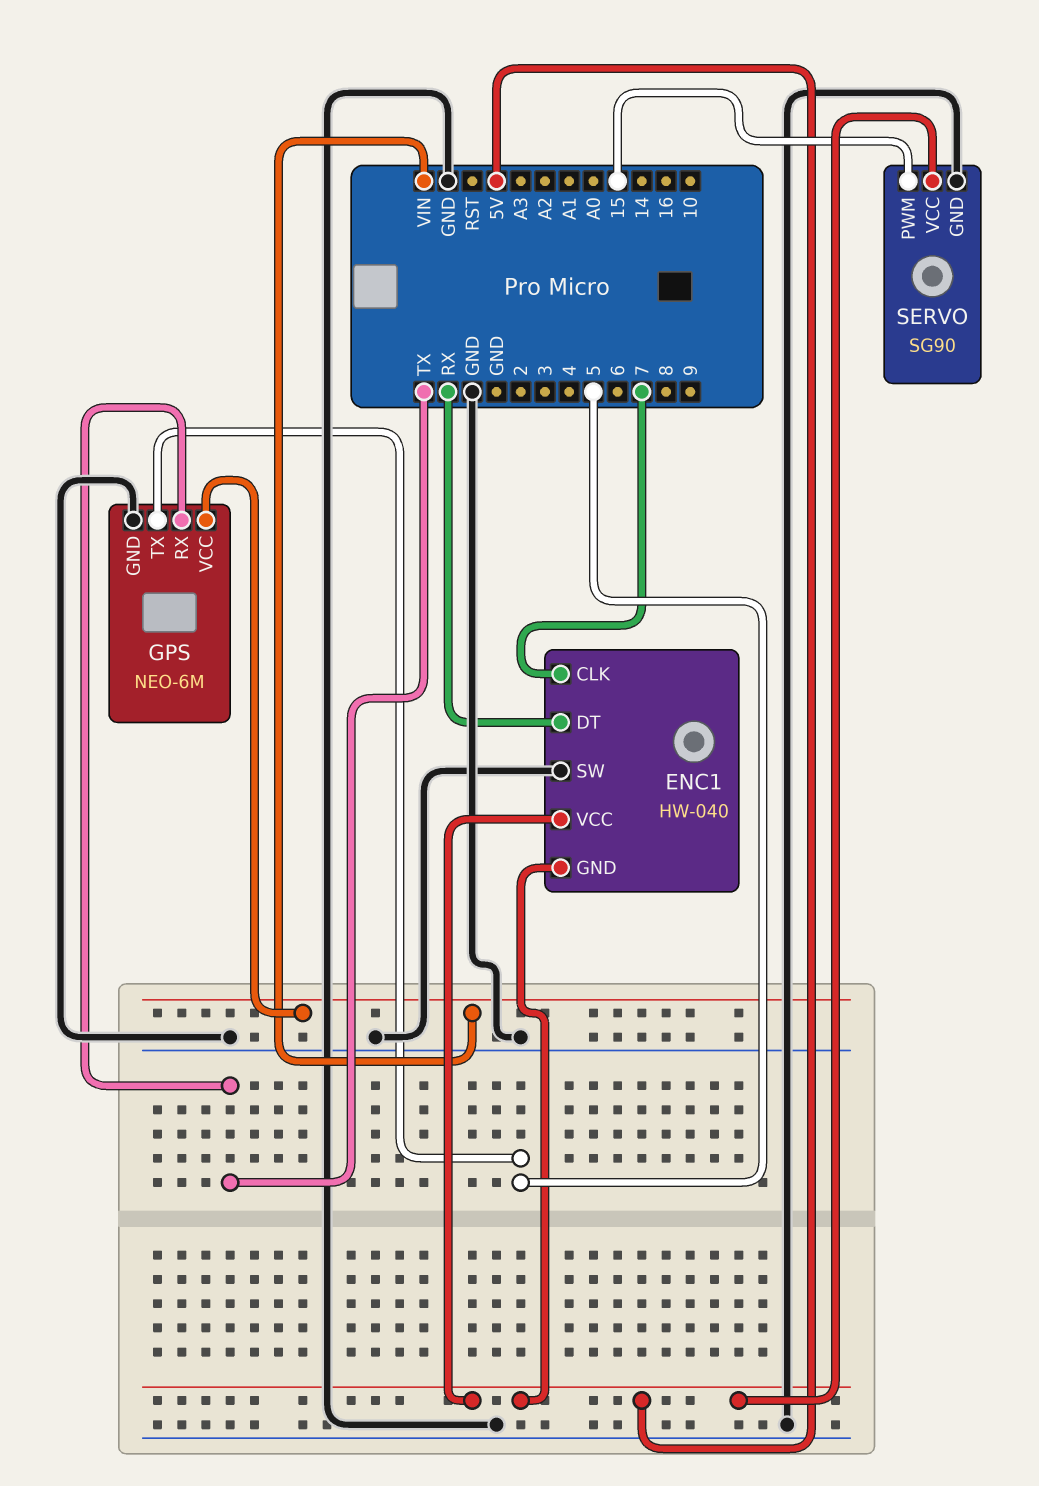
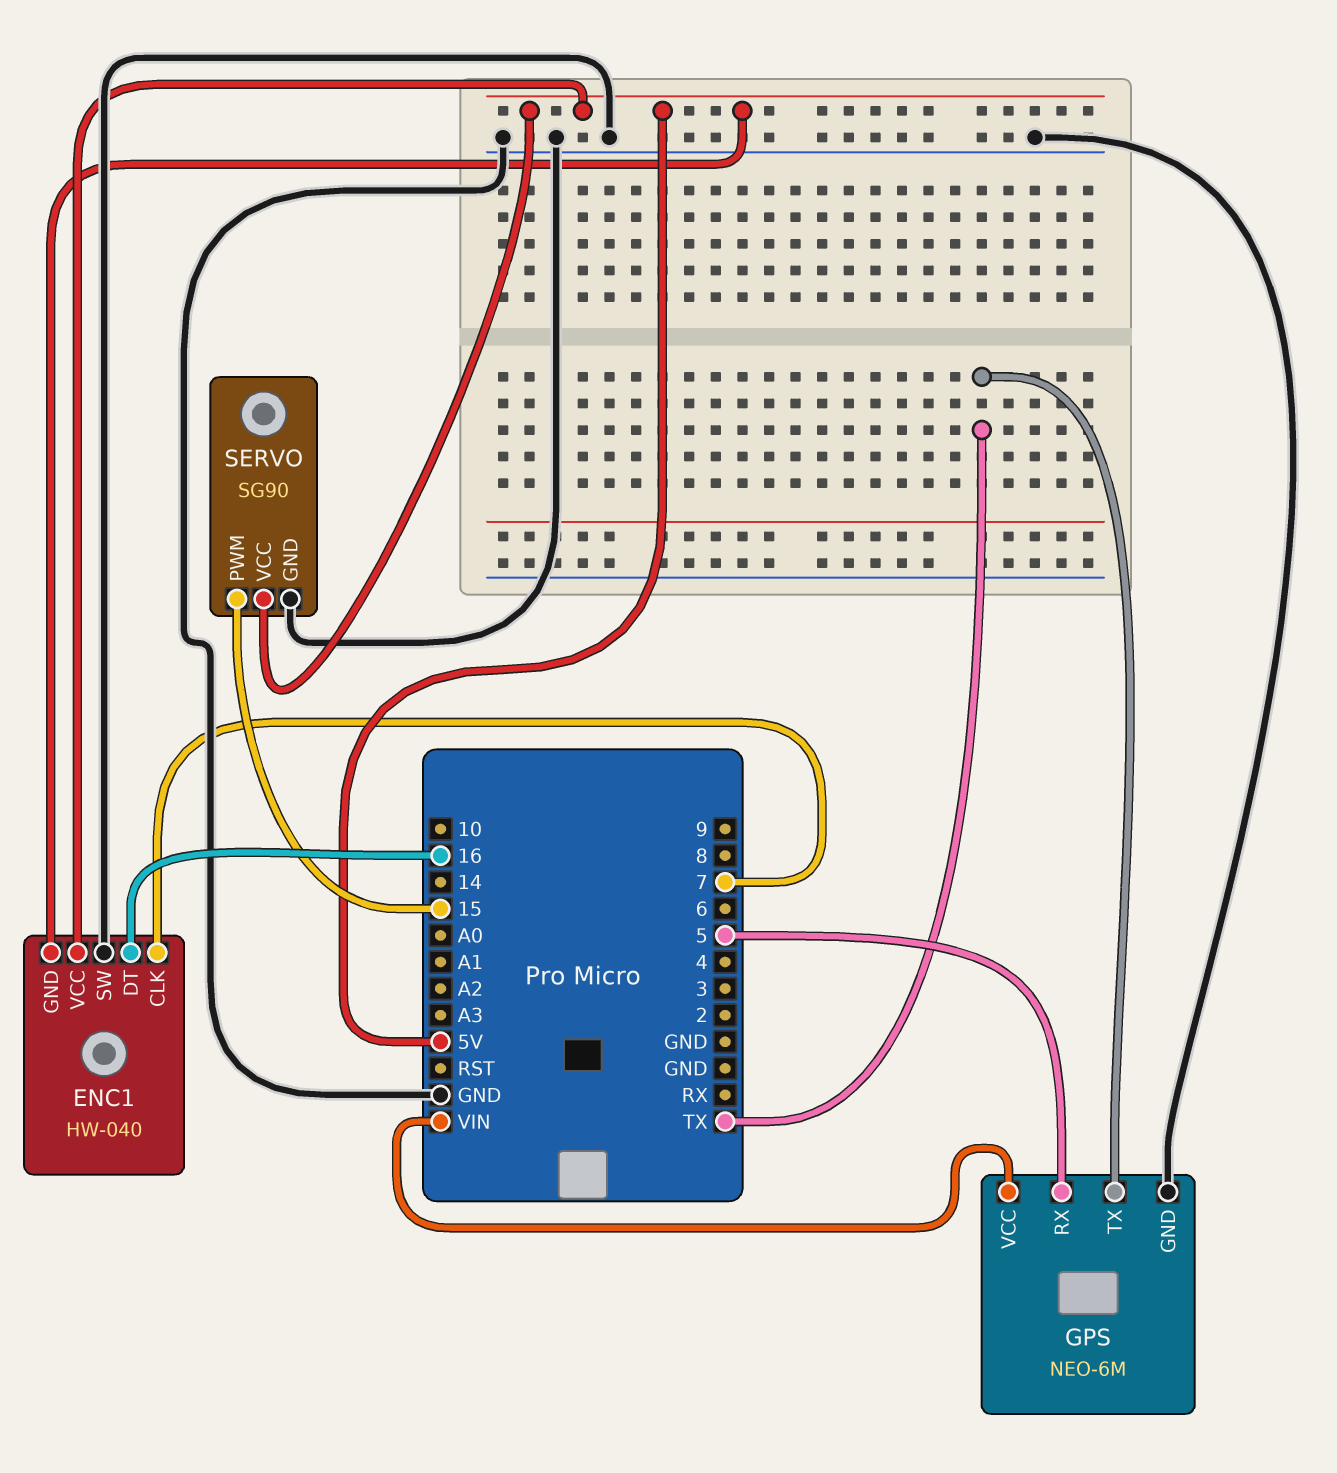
ENC1 pin DT: RX -> 16
GPS pin RX: TX -> 5
GPS pin TX: 5 -> TX

